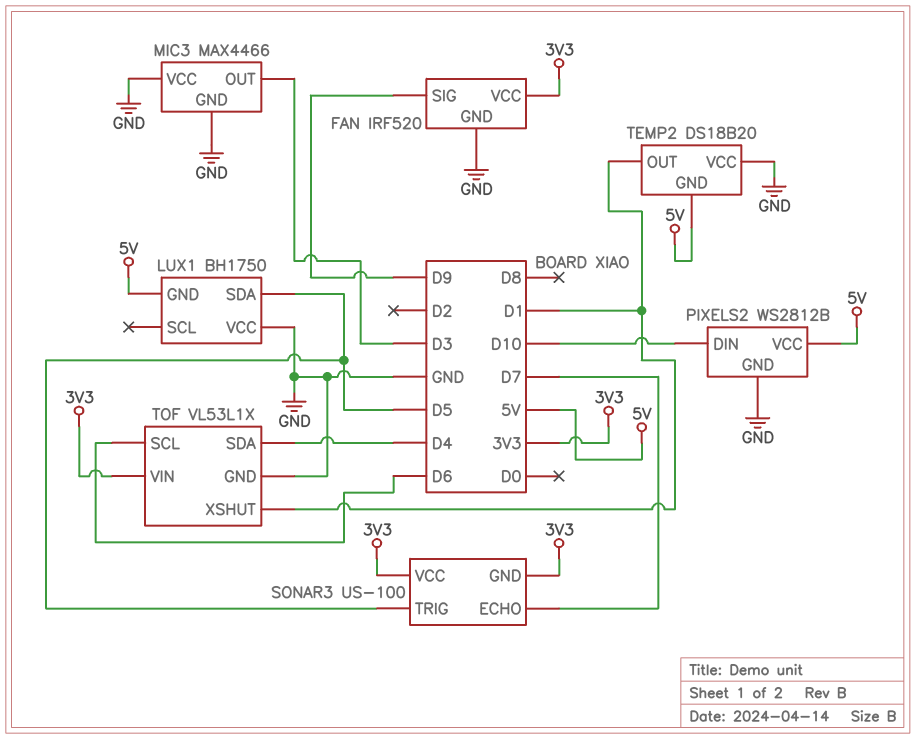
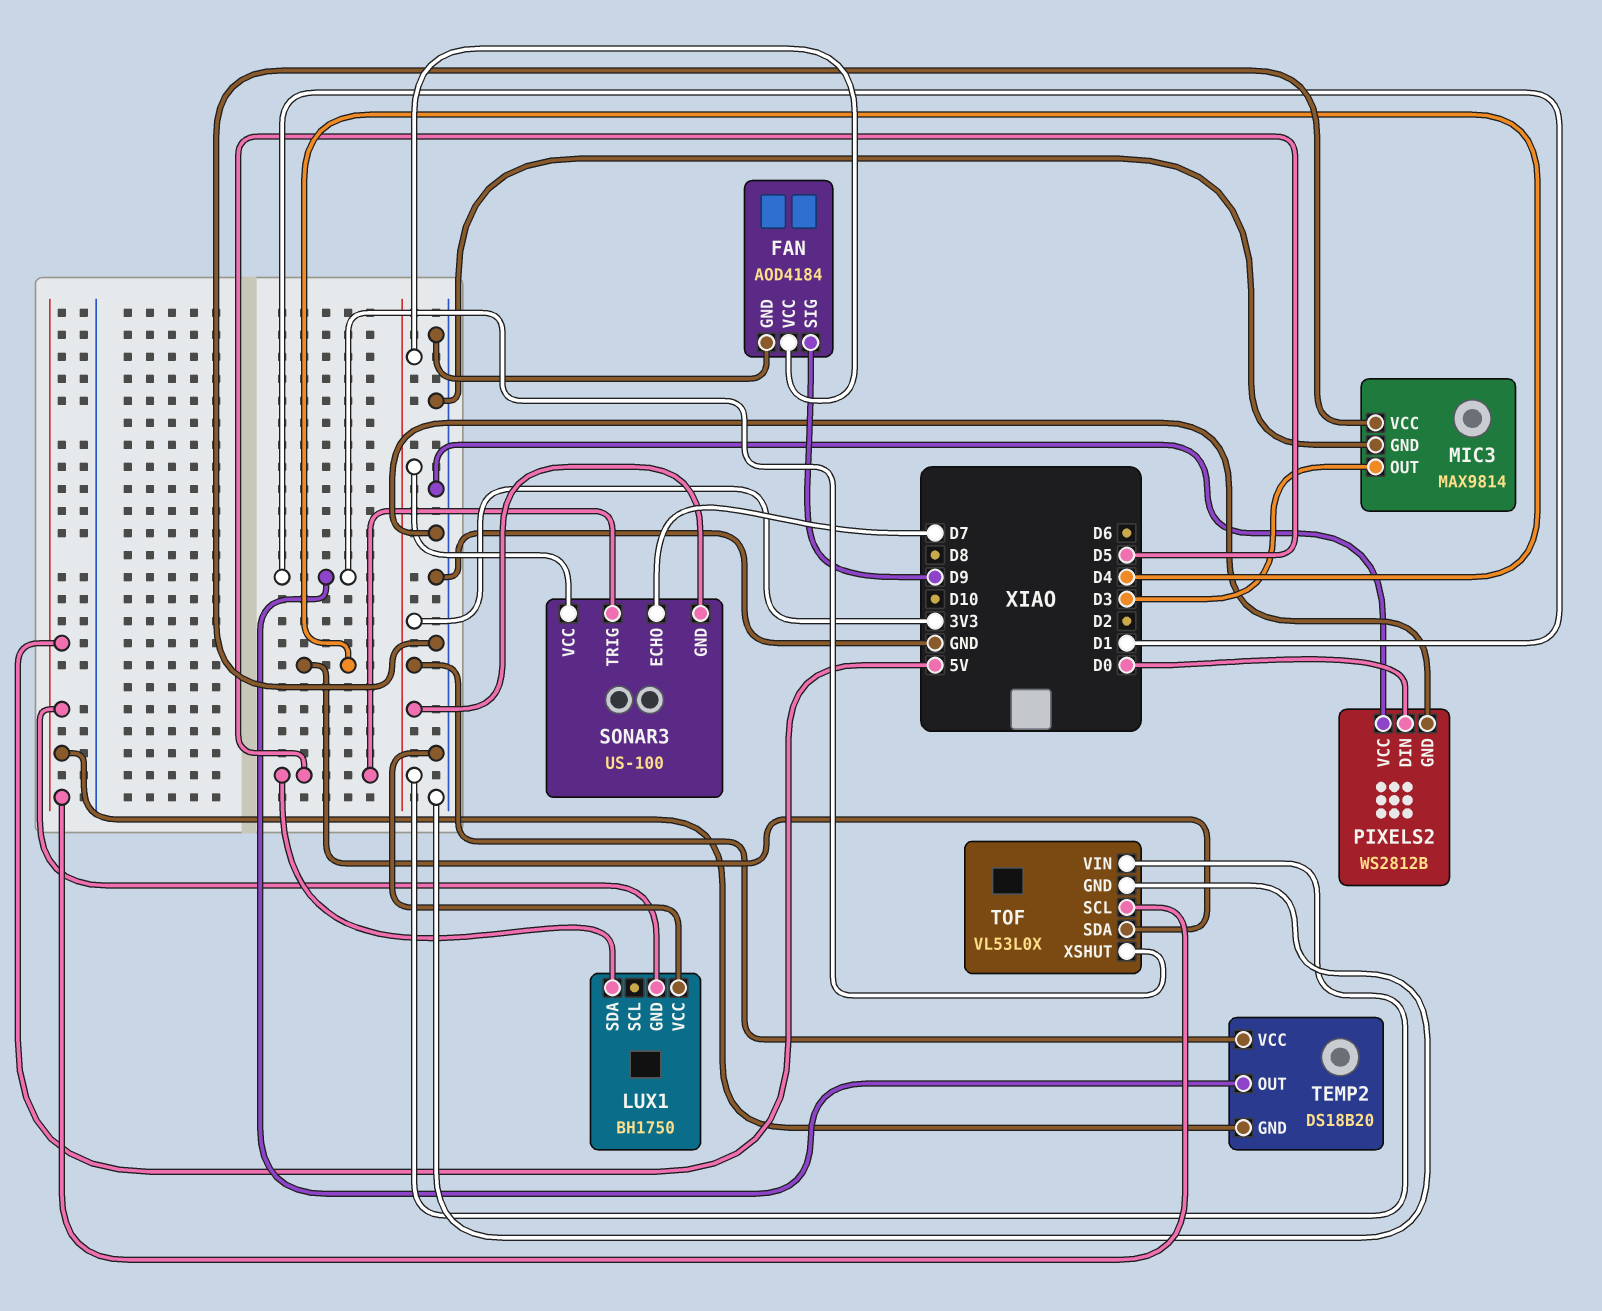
FAN: IRF520 -> AOD4184
MIC3: MAX4466 -> MAX9814
PIXELS2 pin DIN: D10 -> D0
PIXELS2 pin VCC: 5V -> GND
TEMP2 pin VCC: GND -> 3V3
TOF: VL53L1X -> VL53L0X
TOF pin SCL: D6 -> 5V

